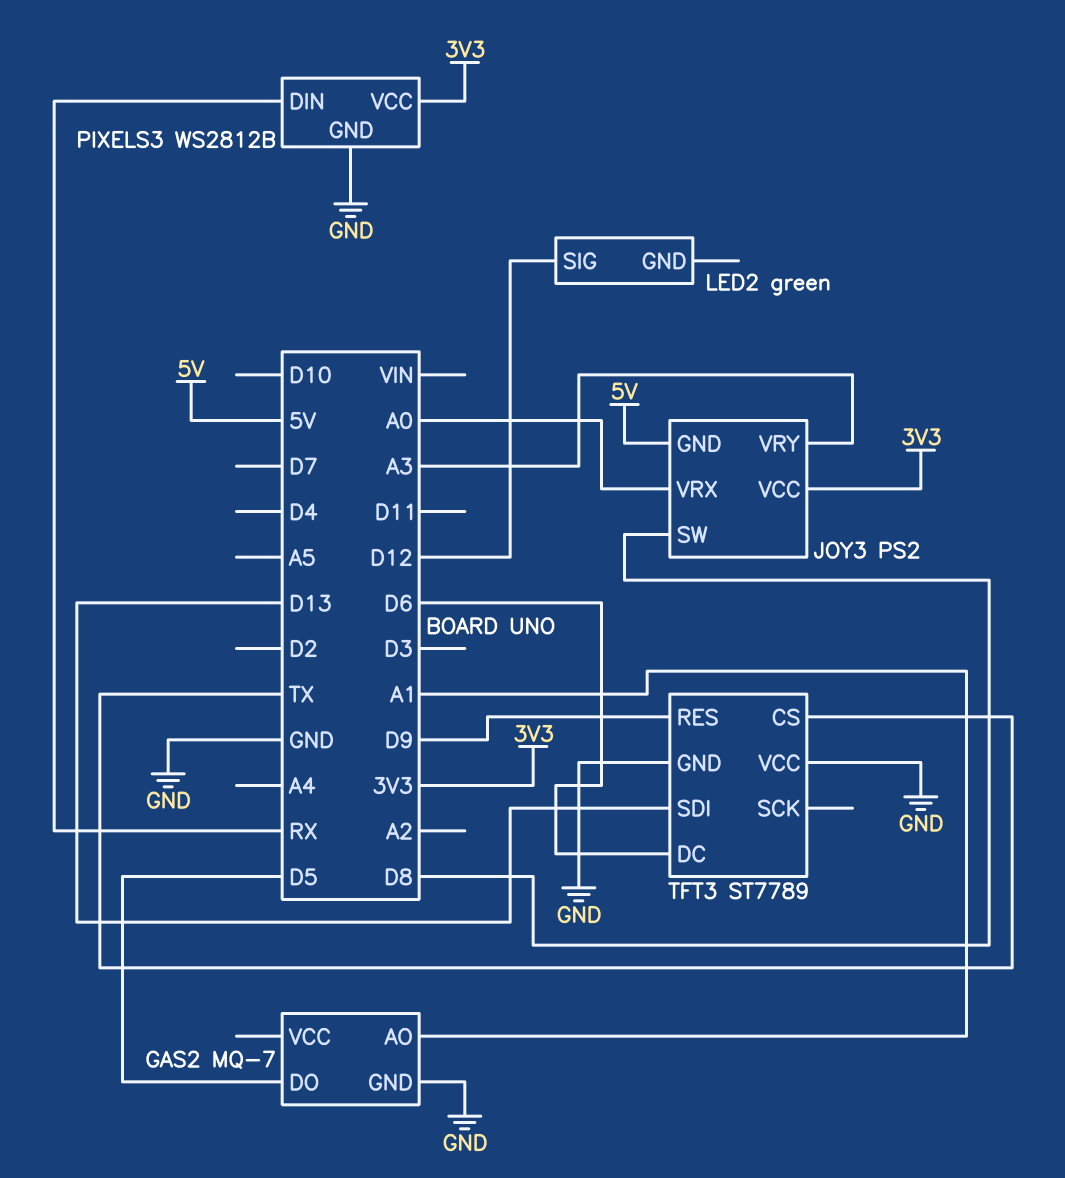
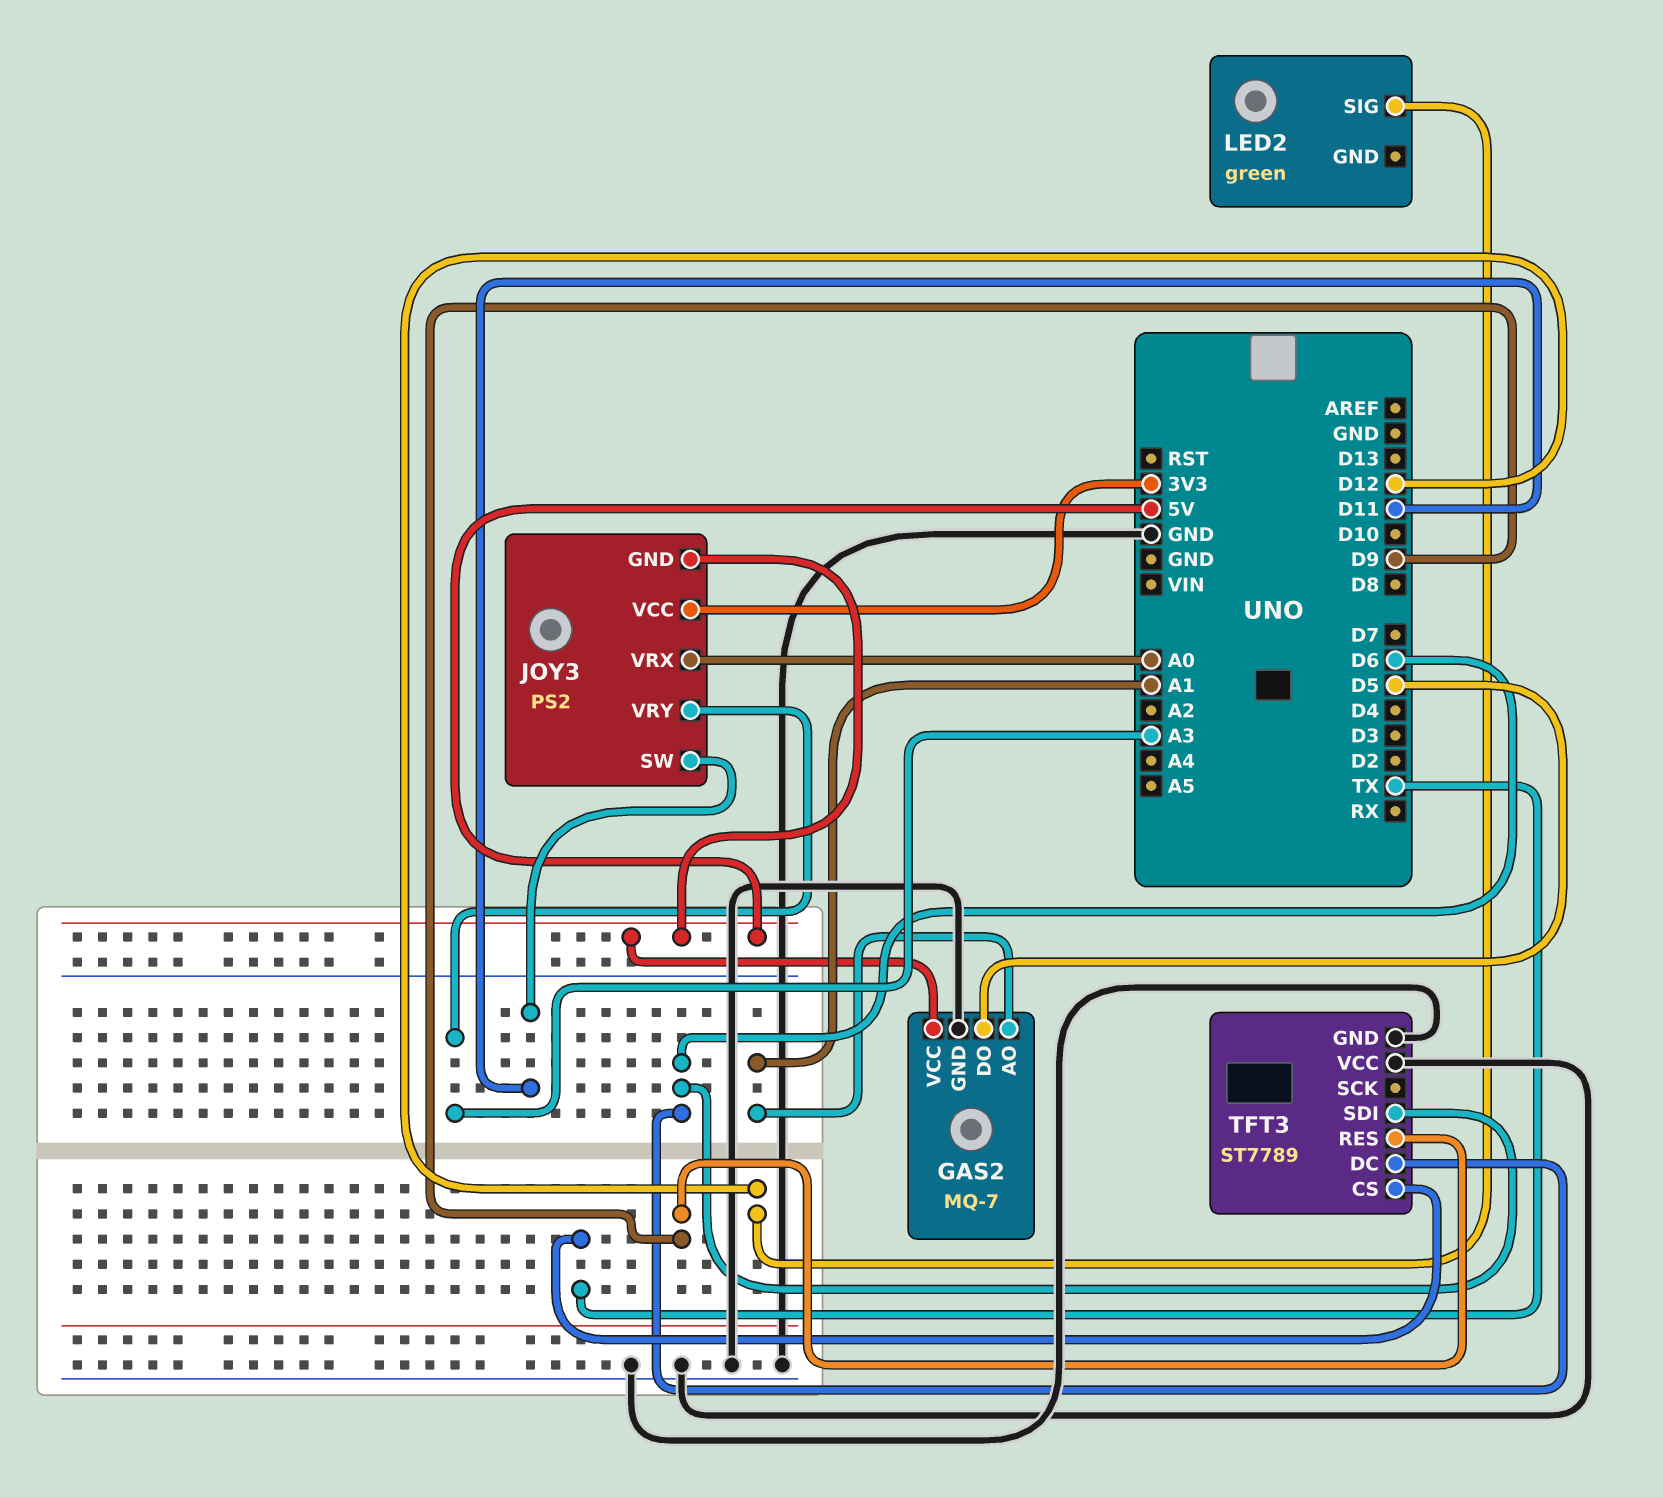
GAS2 pin VCC: none -> 5V
JOY3 pin SW: D8 -> D11
PIXELS3: WS2812B -> none
PIXELS3 pin DIN: RX -> none
PIXELS3 pin GND: GND -> none
PIXELS3 pin VCC: 3V3 -> none
TFT3 pin SDI: D13 -> D6

